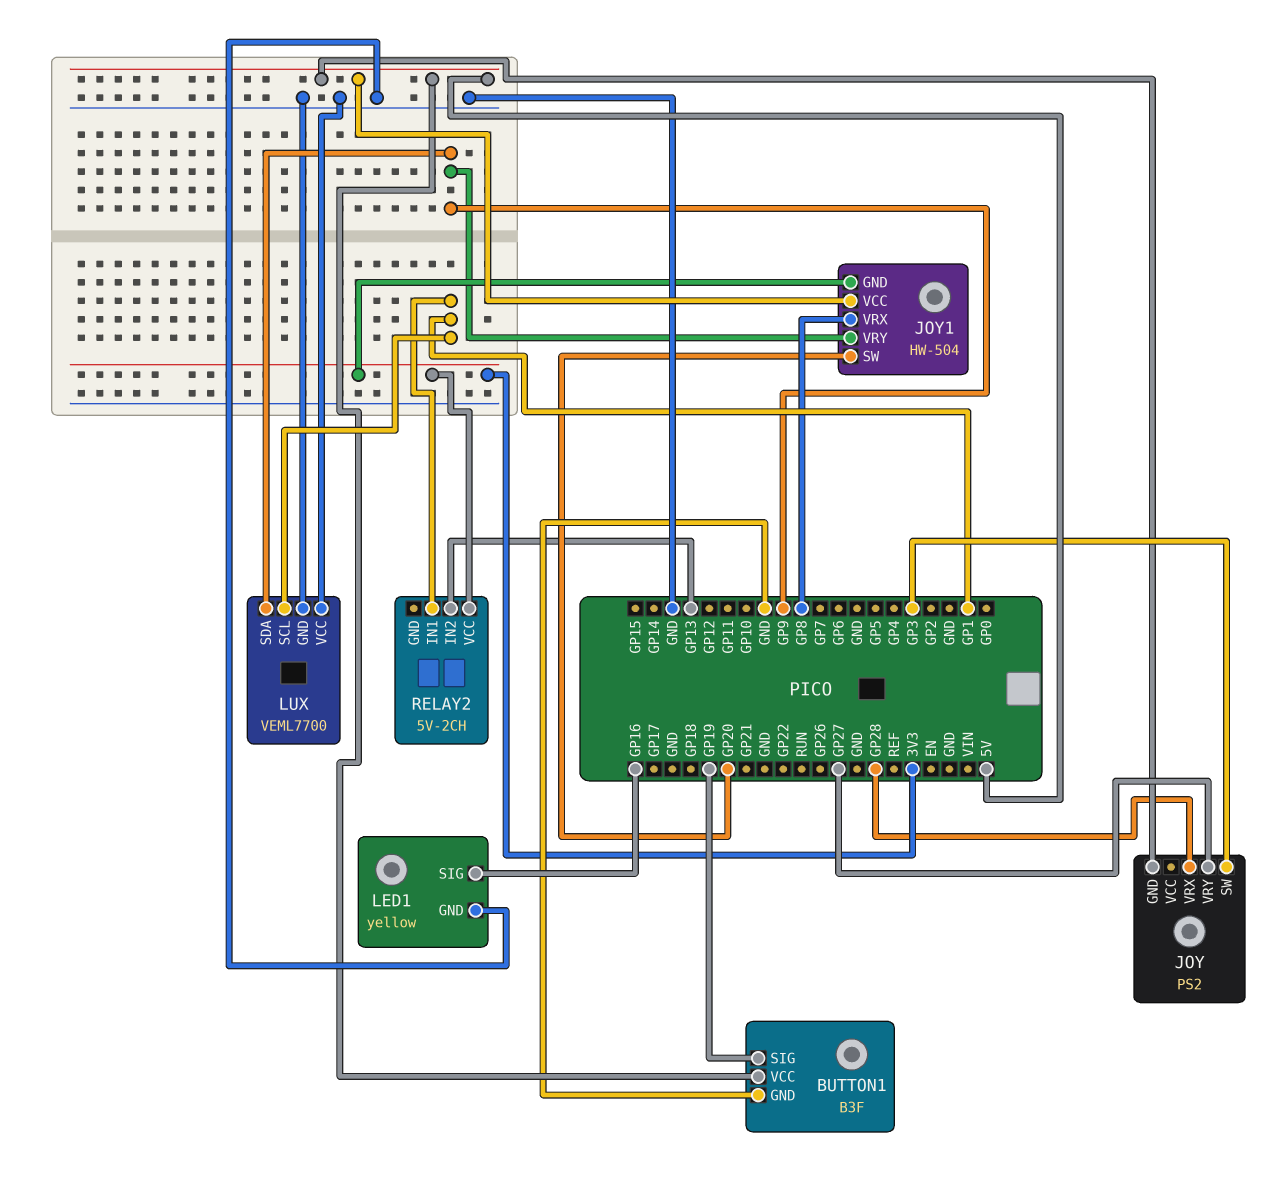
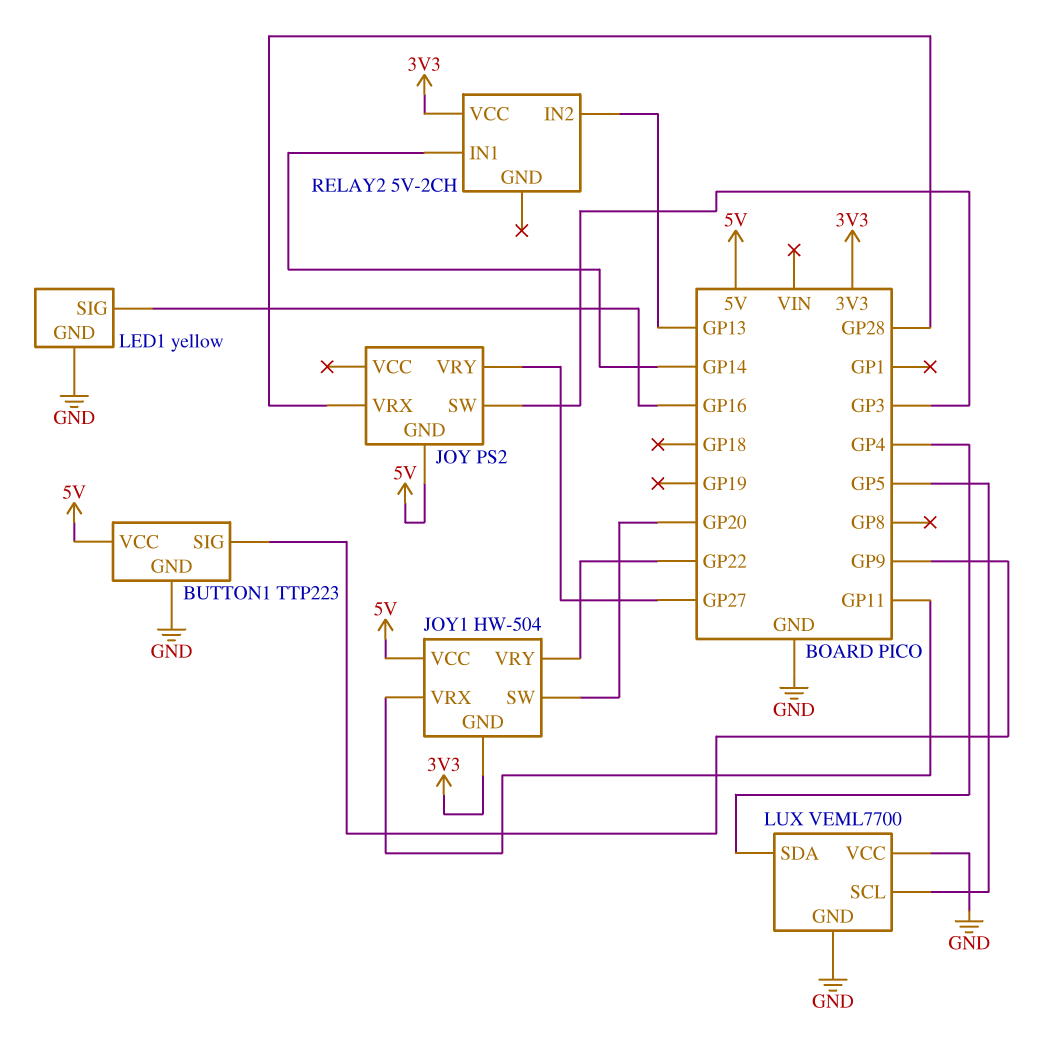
BUTTON1: B3F -> TTP223
BUTTON1 pin SIG: GP19 -> GP9
JOY1 pin VRX: GP8 -> GP11
JOY1 pin VRY: GP9 -> GP22
LUX pin SCL: GP1 -> GP5
LUX pin SDA: GP9 -> GP4
RELAY2 pin IN1: GP1 -> GP14

